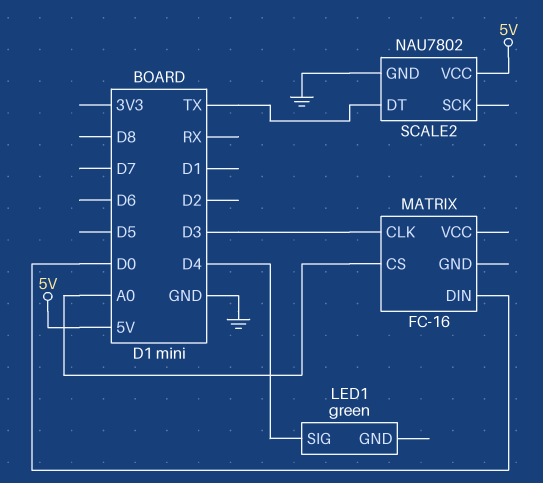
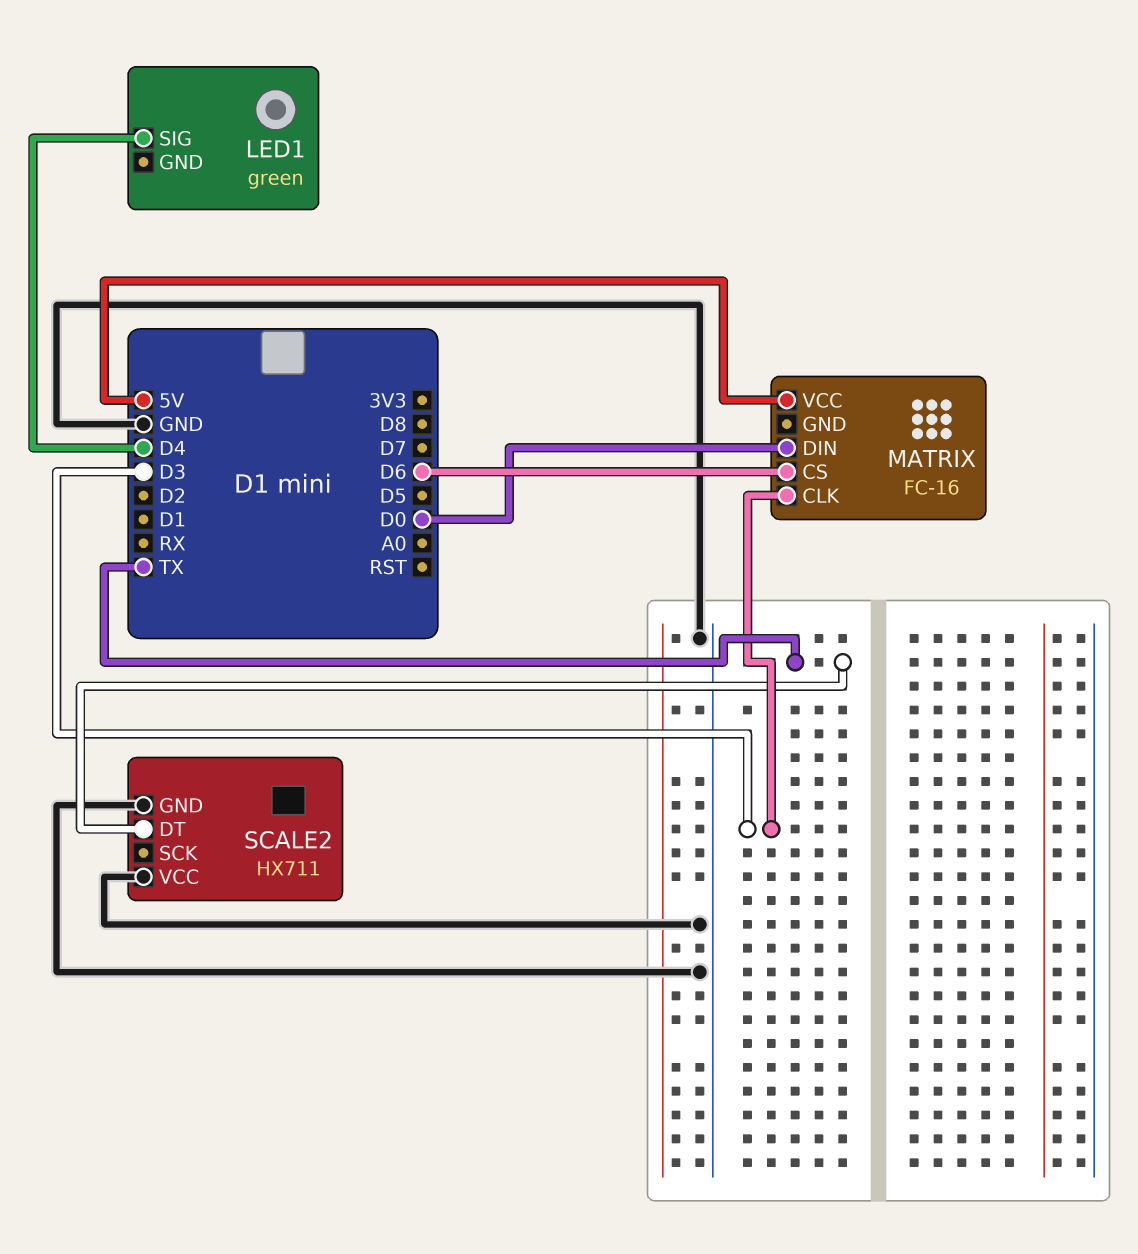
MATRIX pin CS: A0 -> D6
MATRIX pin VCC: none -> 5V
SCALE2: NAU7802 -> HX711
SCALE2 pin VCC: 5V -> GND

